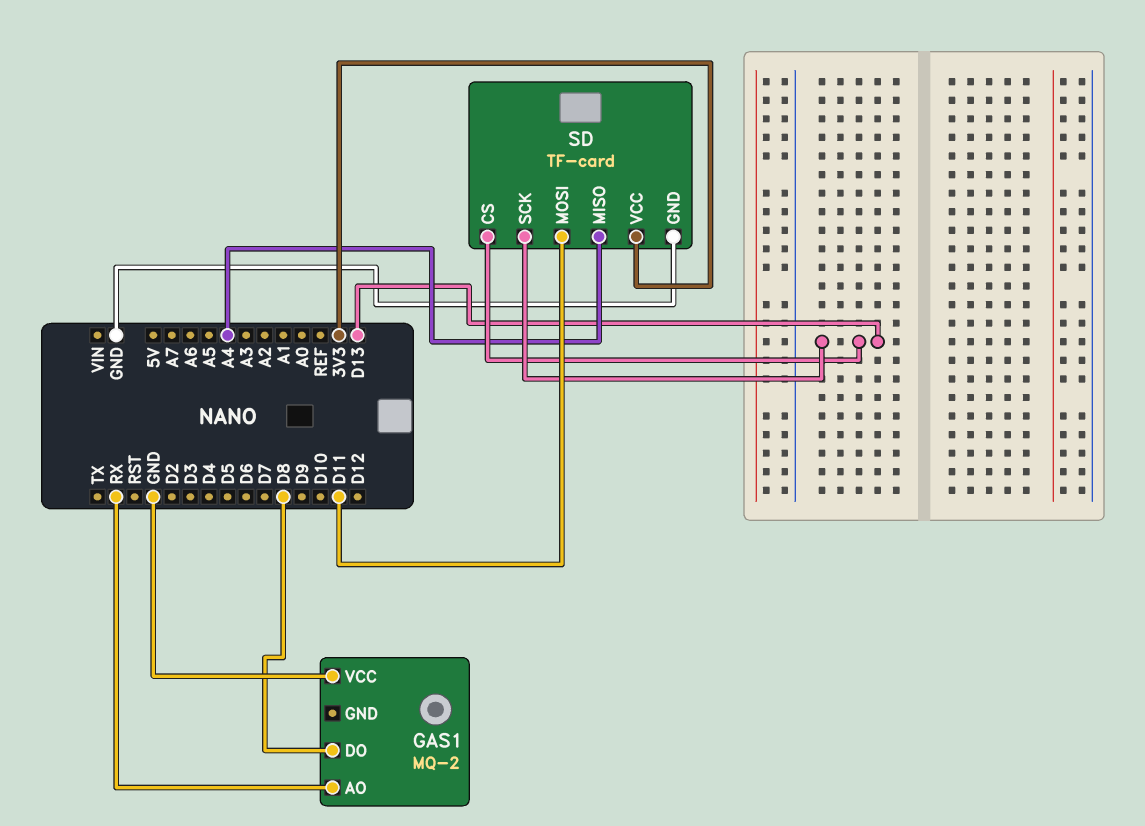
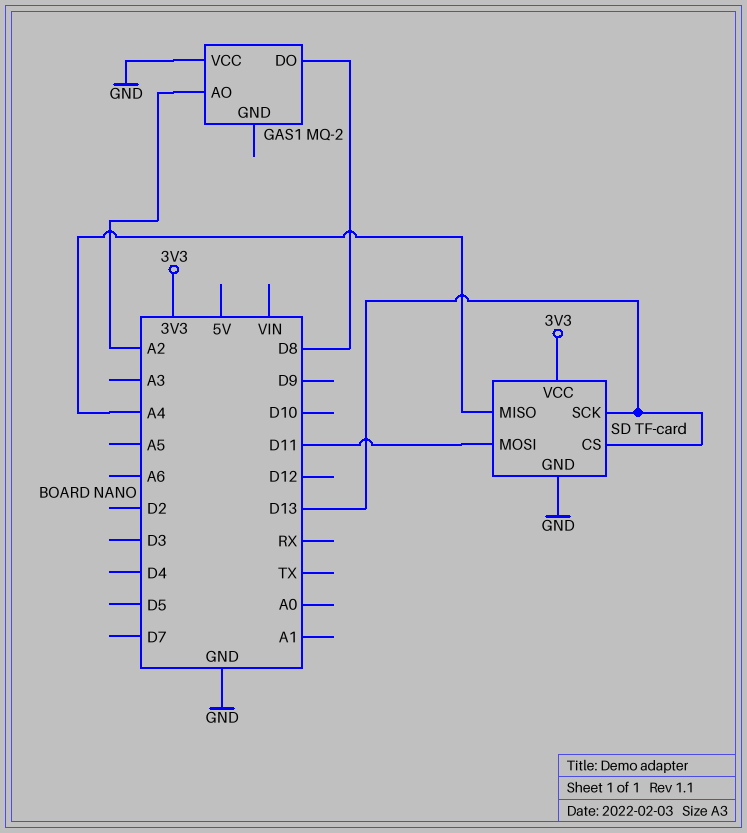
GAS1 pin AO: RX -> A2

